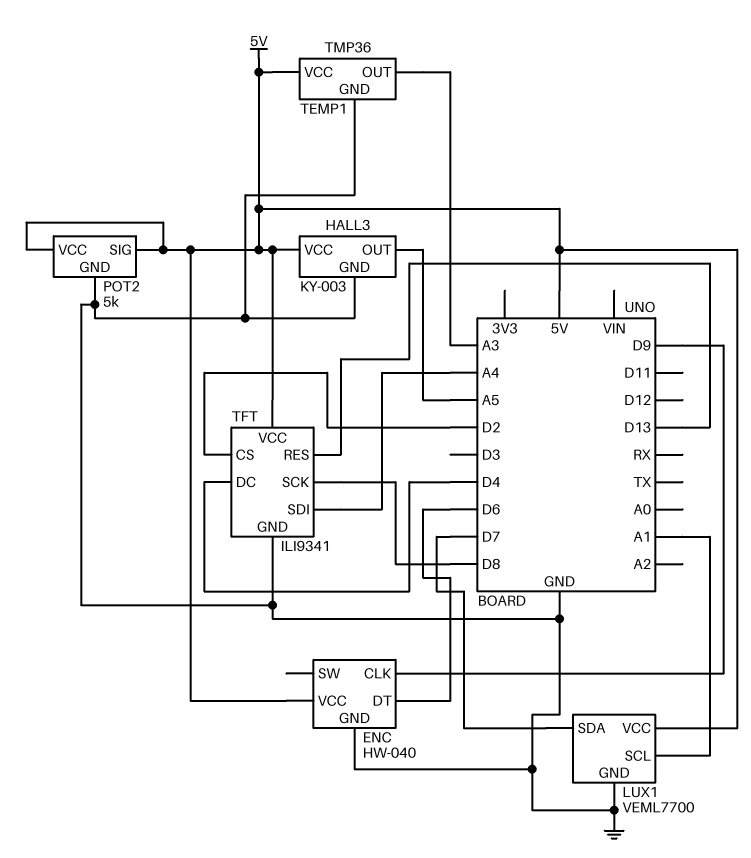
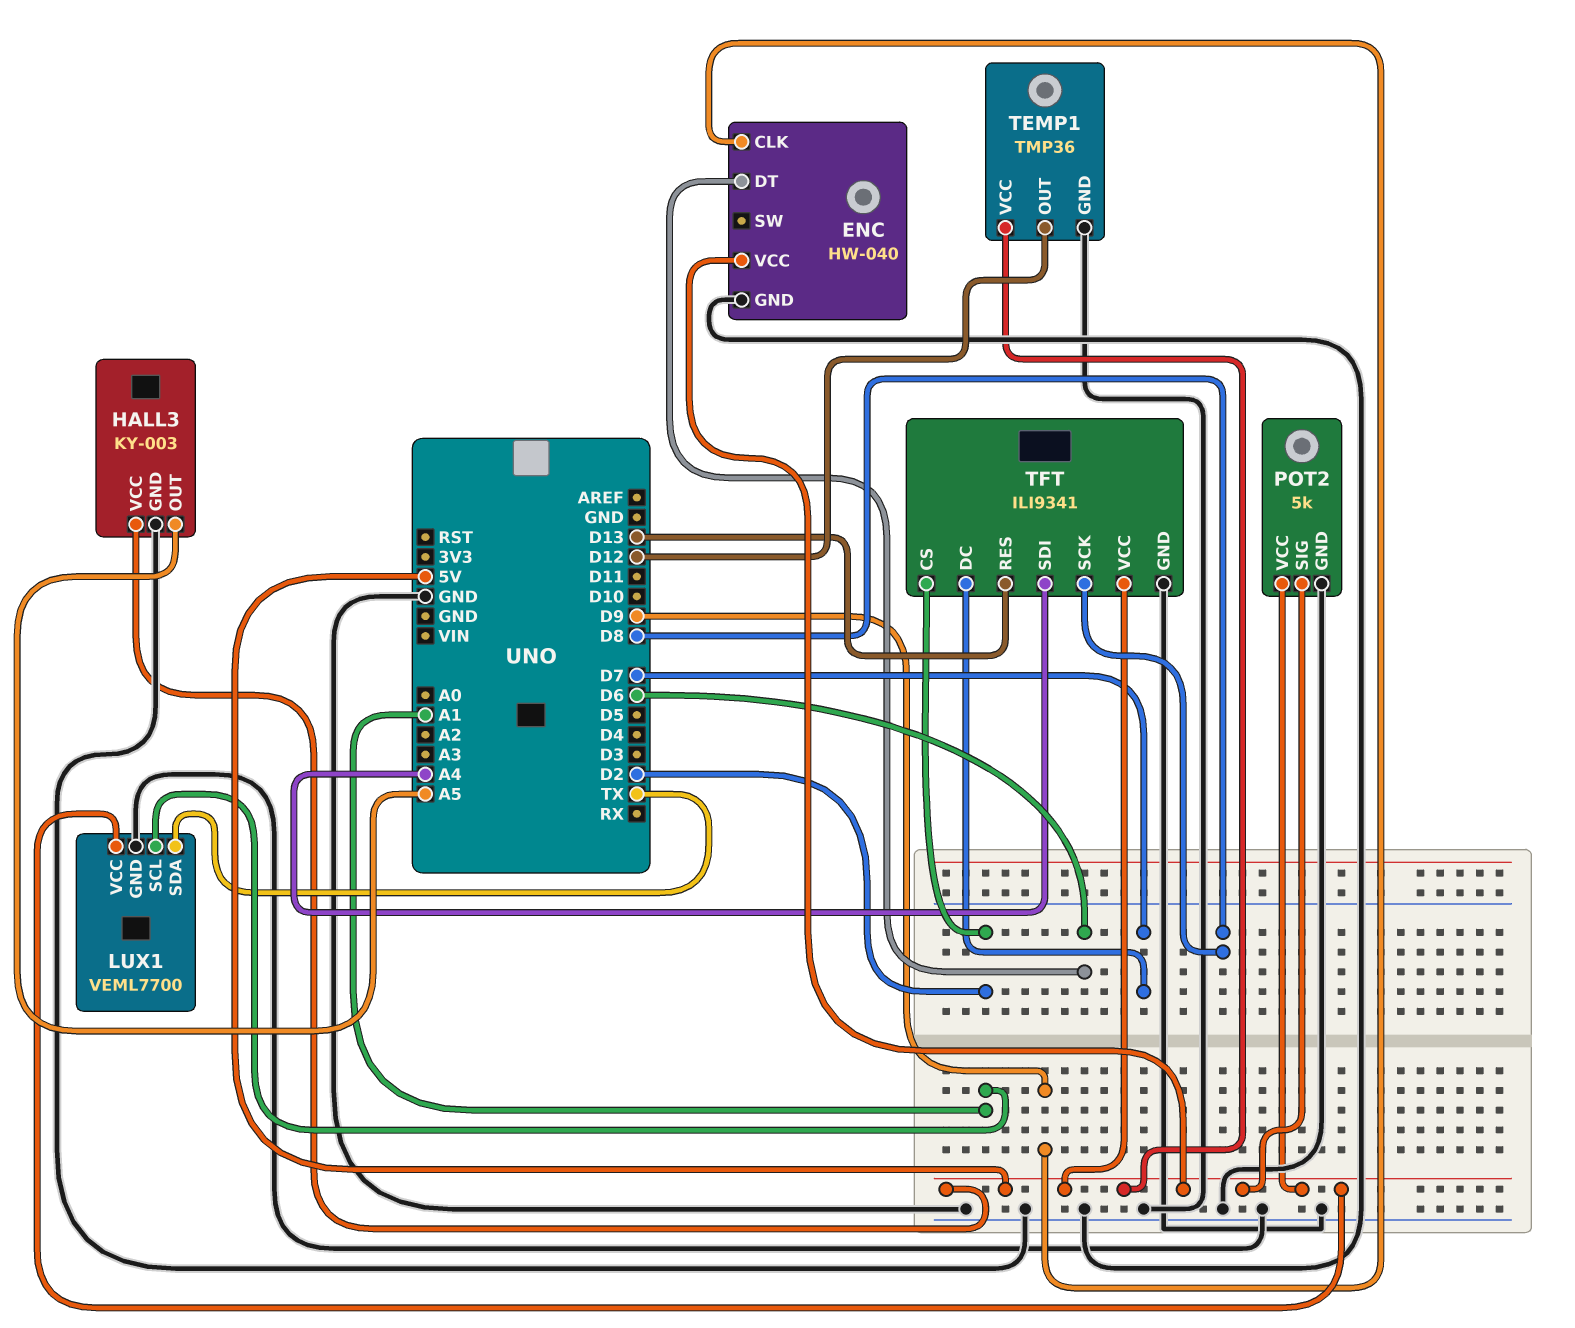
LUX1 pin SDA: D7 -> TX
TEMP1 pin OUT: A3 -> D12
TFT pin DC: D4 -> D7

